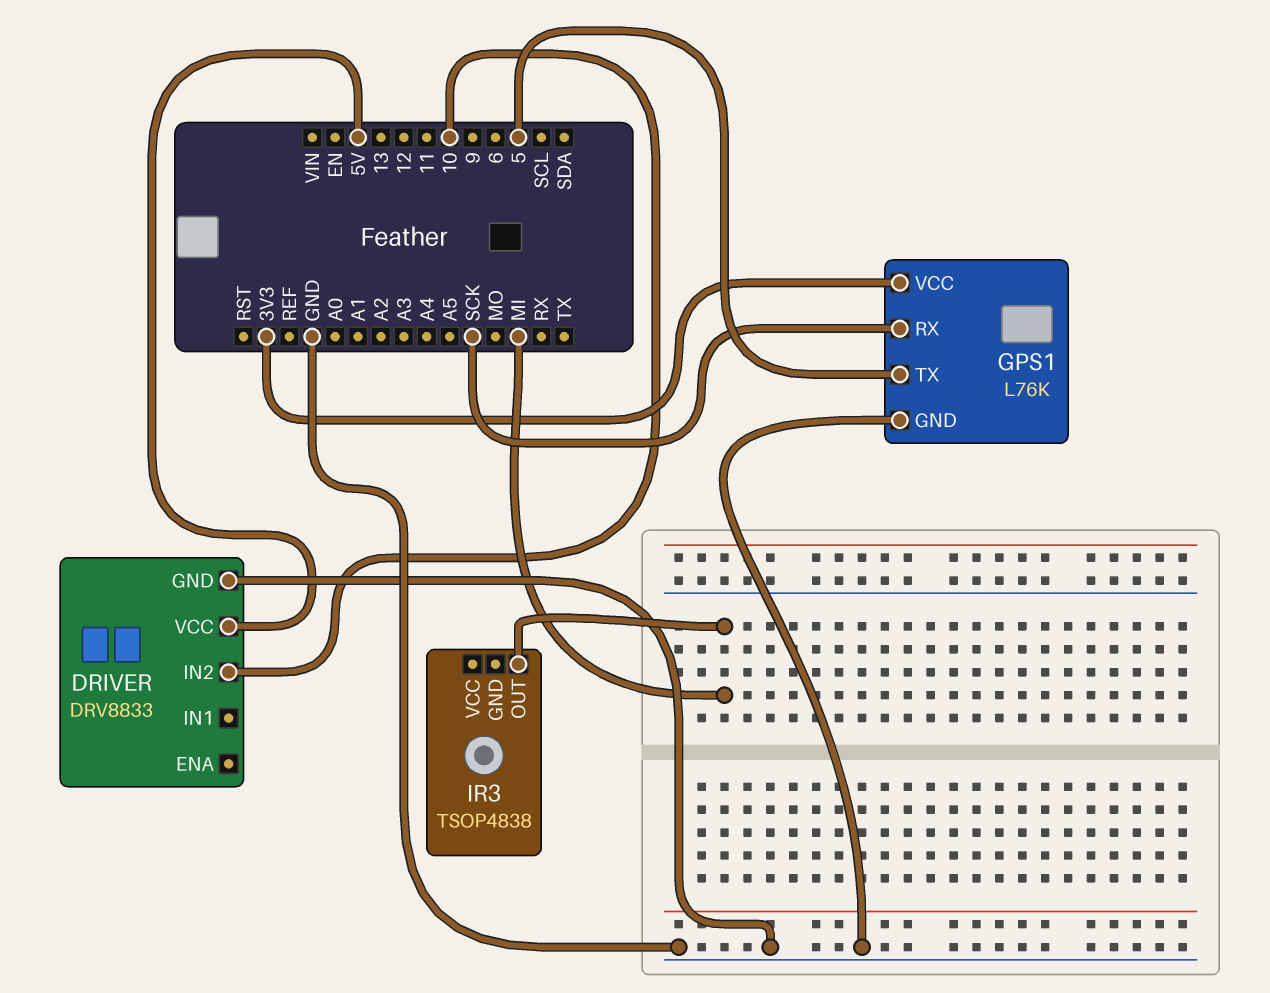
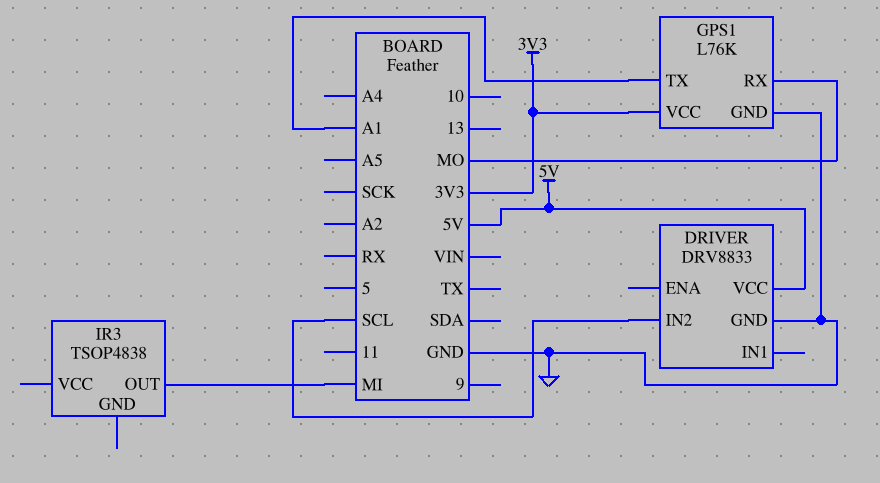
DRIVER pin IN2: 10 -> SCL
GPS1 pin RX: SCK -> MO
GPS1 pin TX: 5 -> A1

